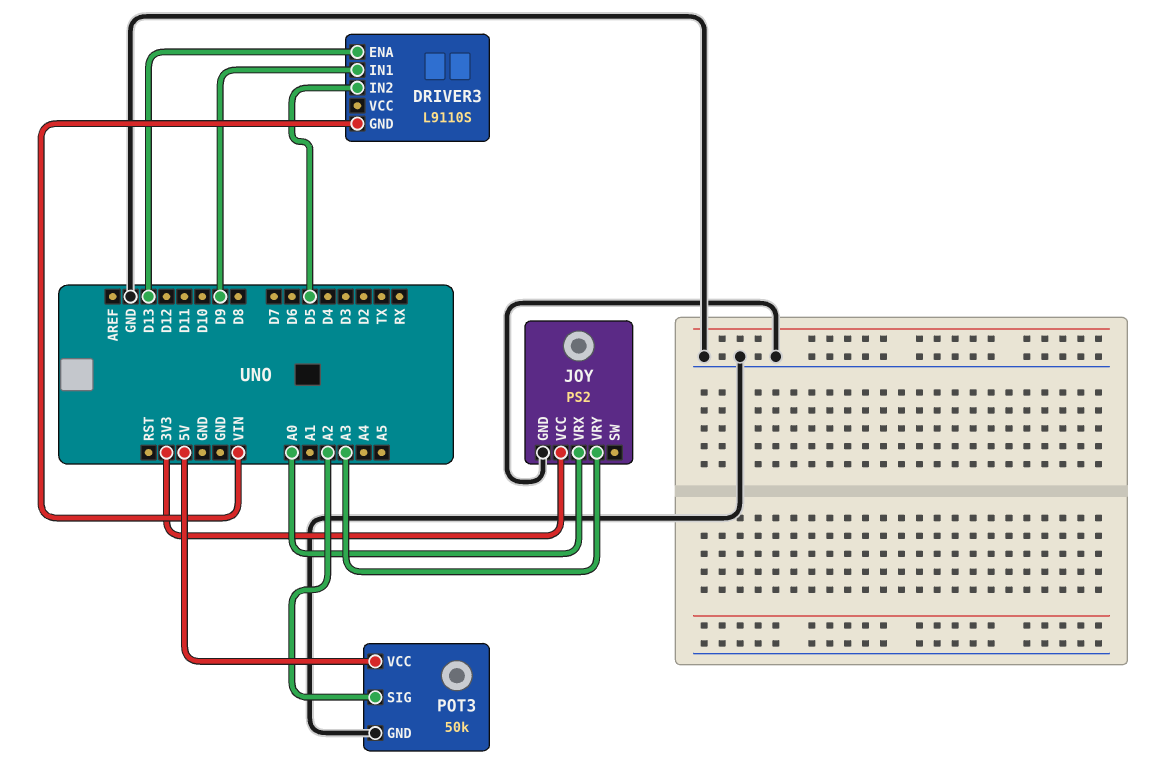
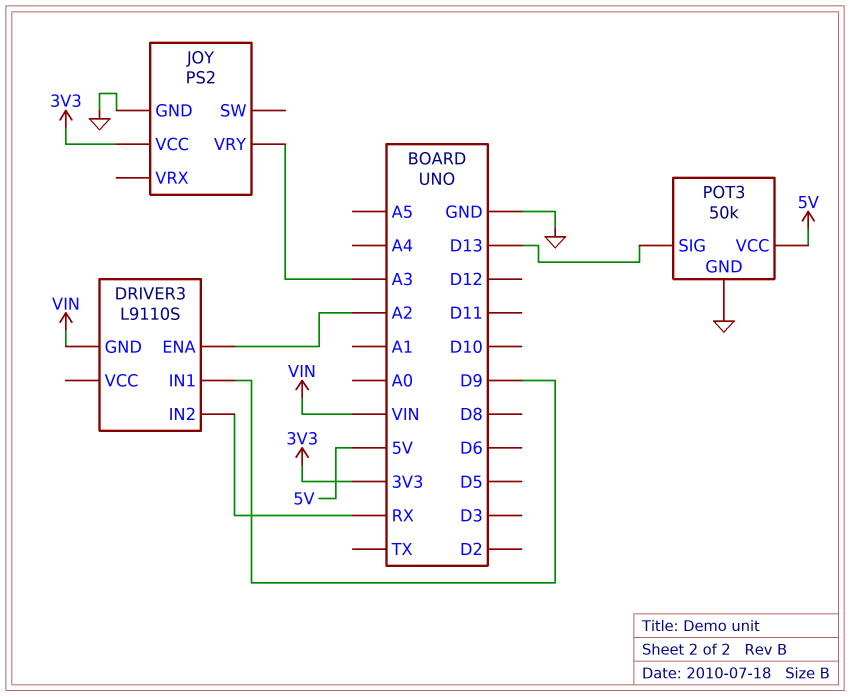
DRIVER3 pin ENA: D13 -> A2
DRIVER3 pin IN2: D5 -> RX
JOY pin VRX: A0 -> none
POT3 pin SIG: A2 -> D13

